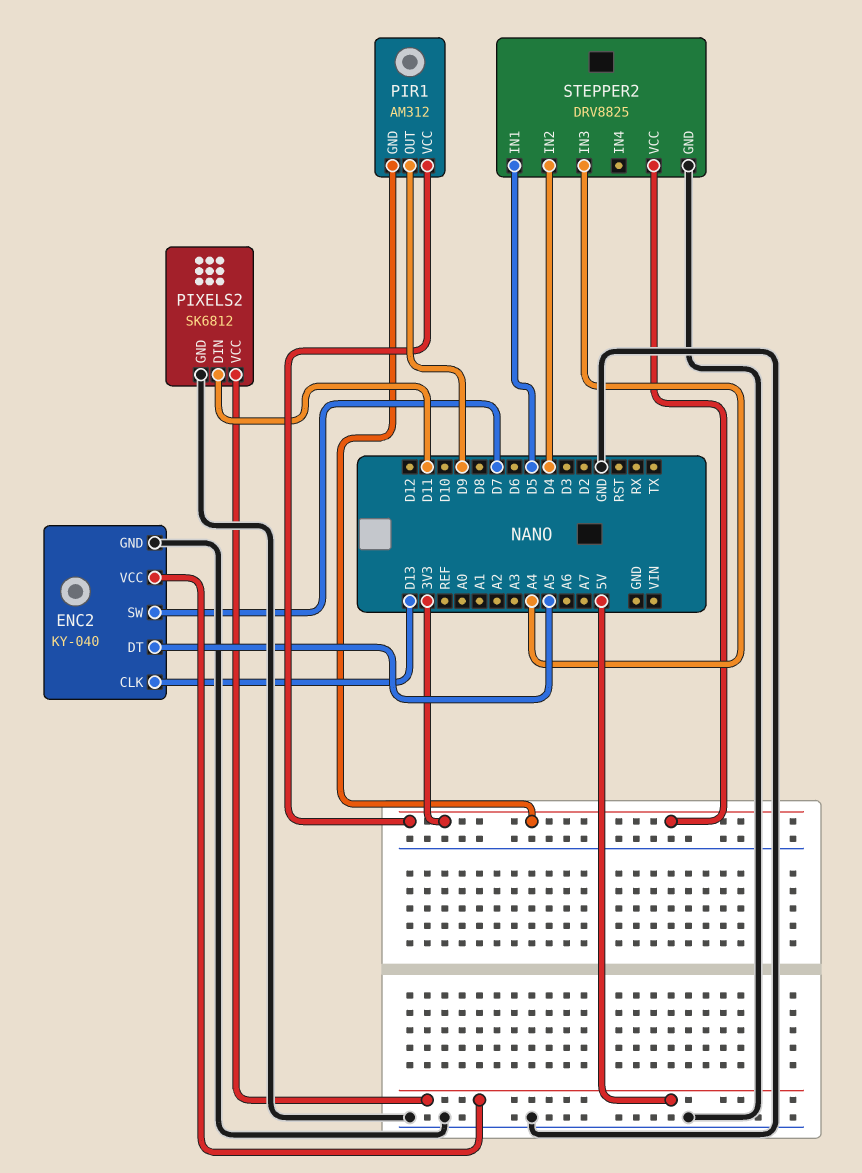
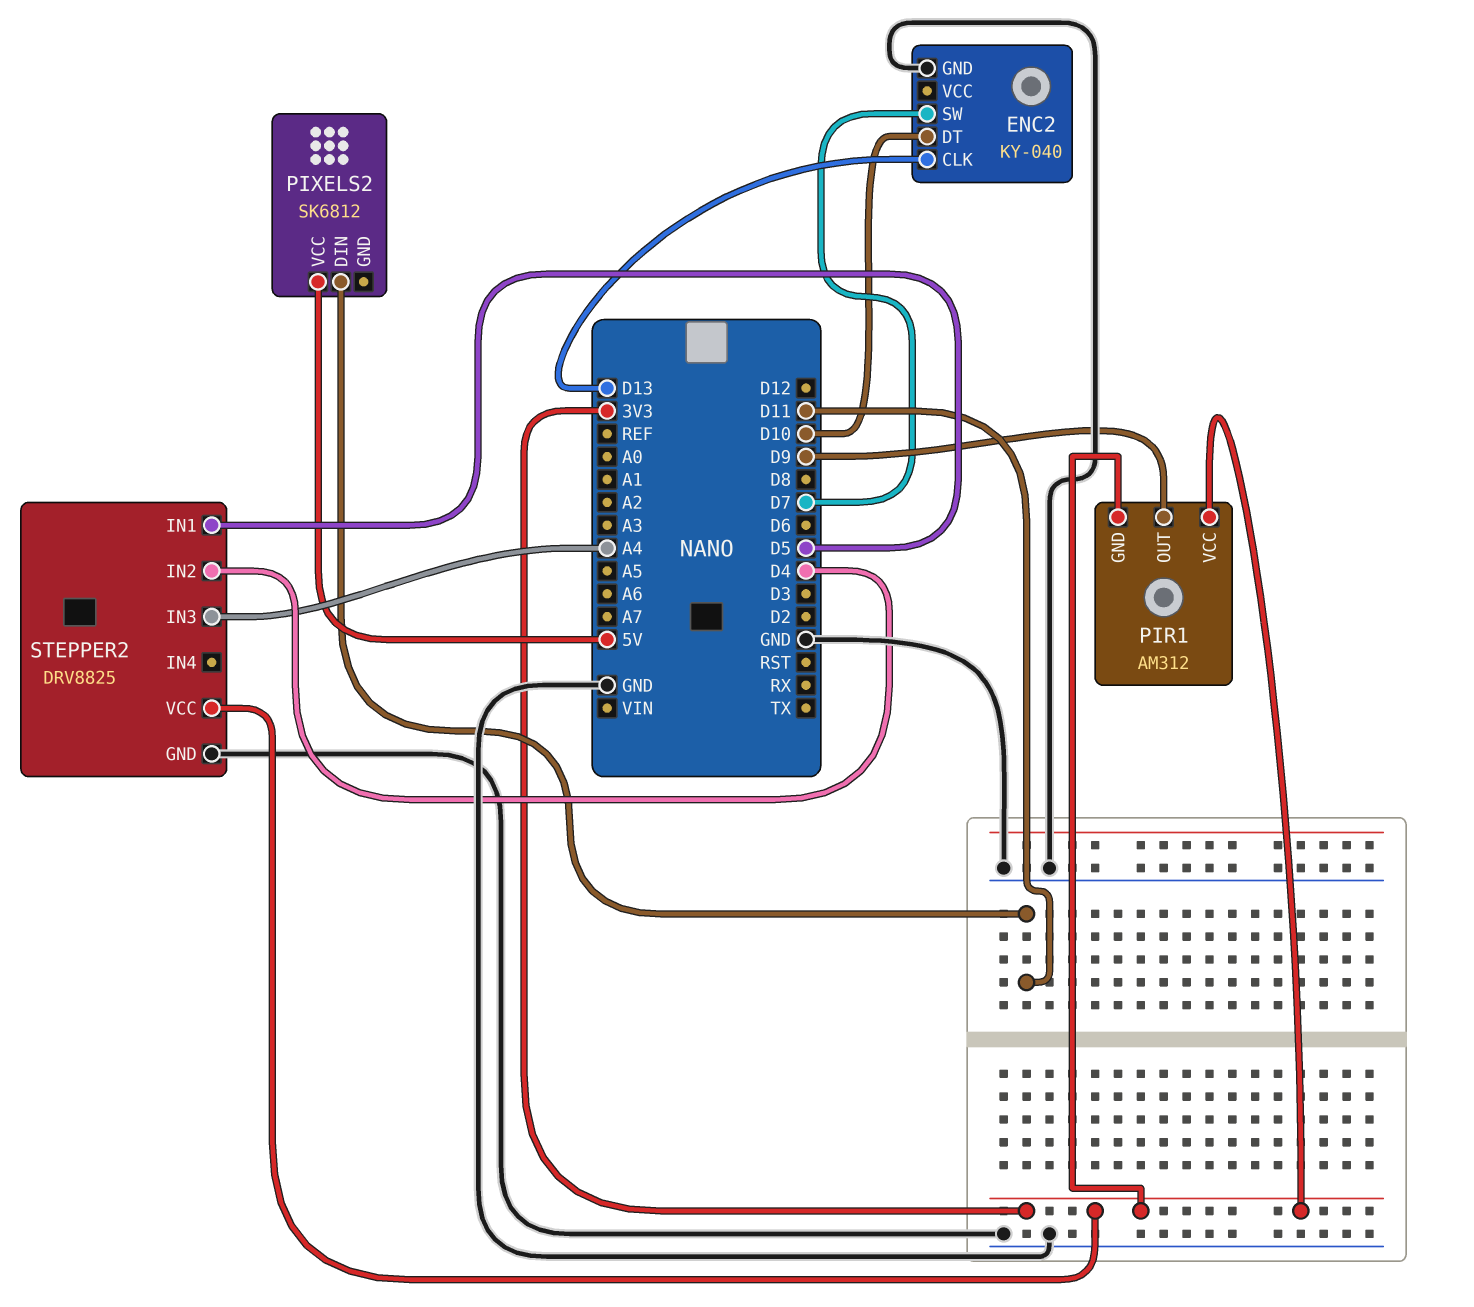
ENC2 pin DT: A5 -> D10
ENC2 pin VCC: 5V -> none
PIXELS2 pin GND: GND -> none

